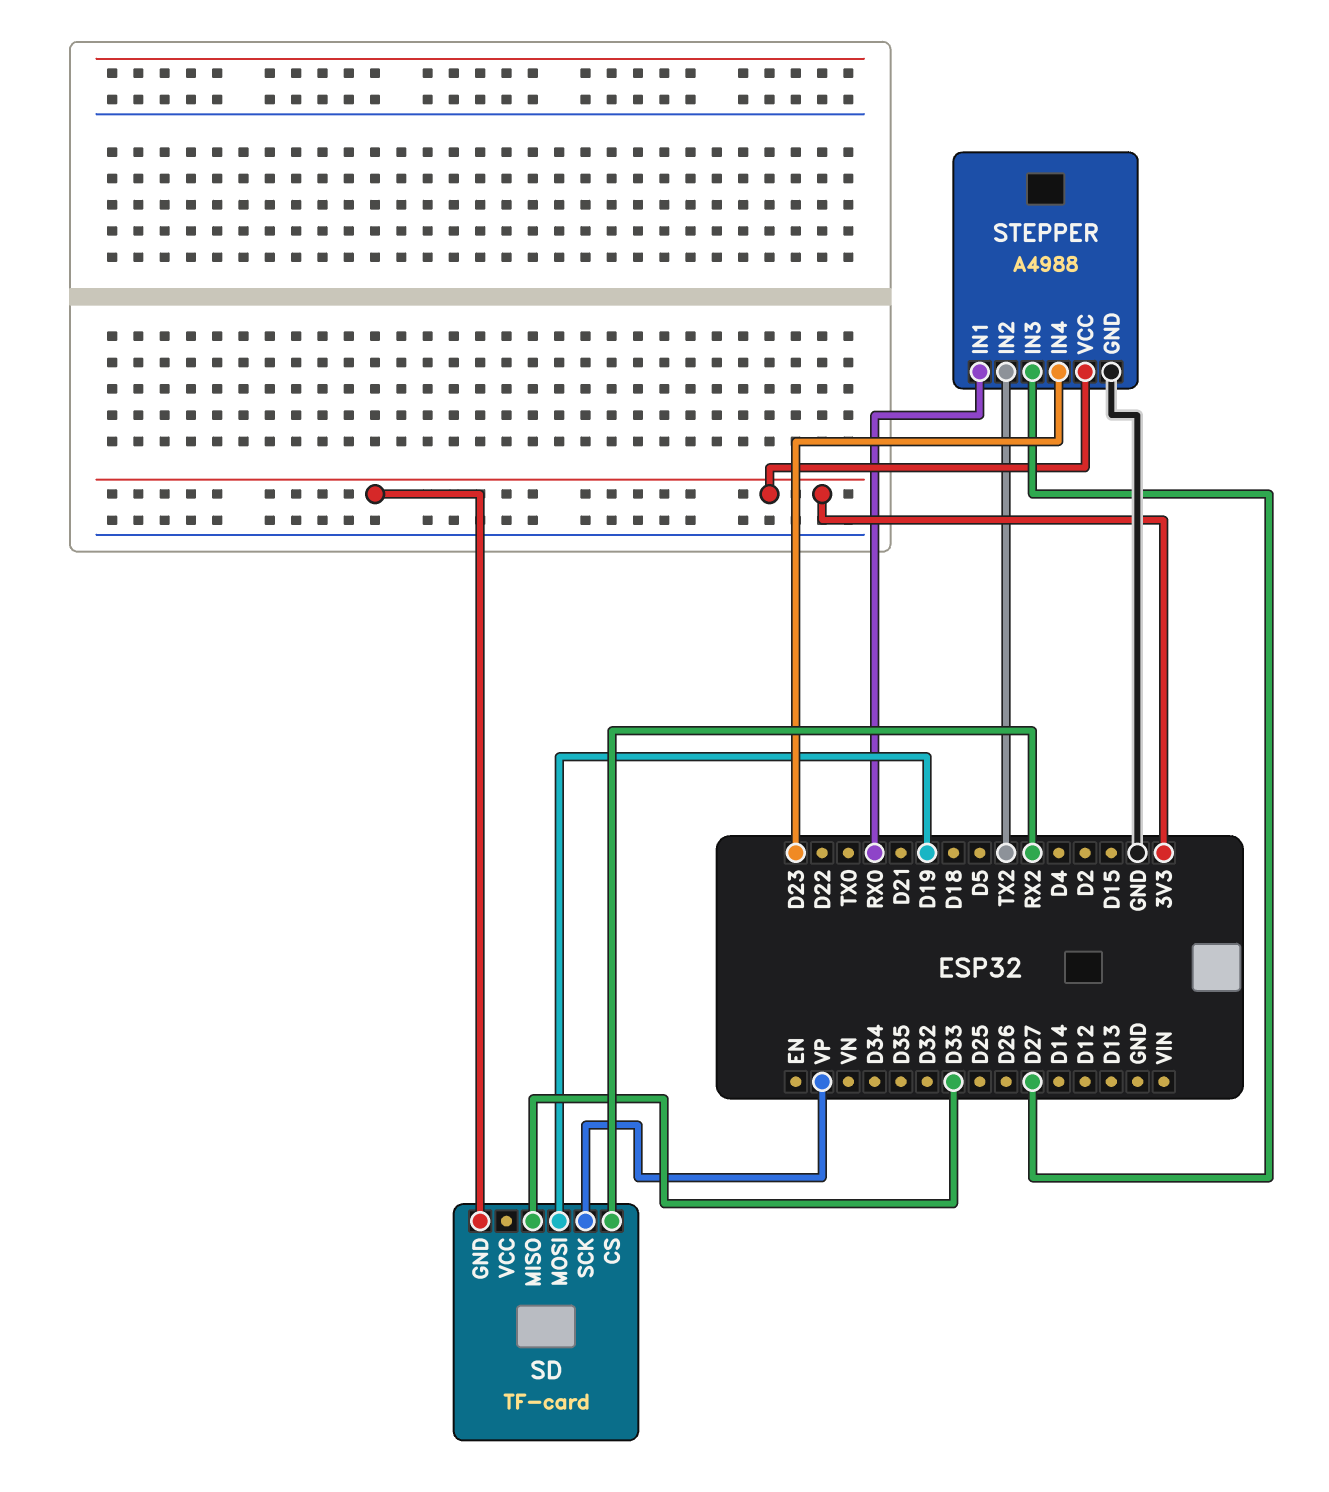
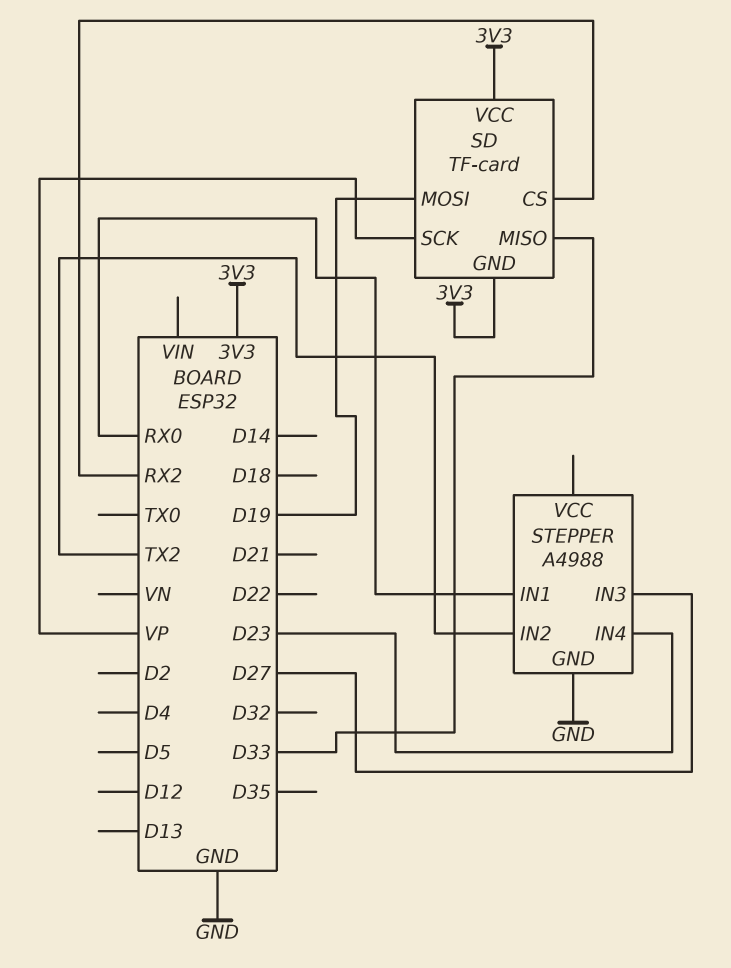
SD pin VCC: none -> 3V3
STEPPER pin VCC: 3V3 -> none

